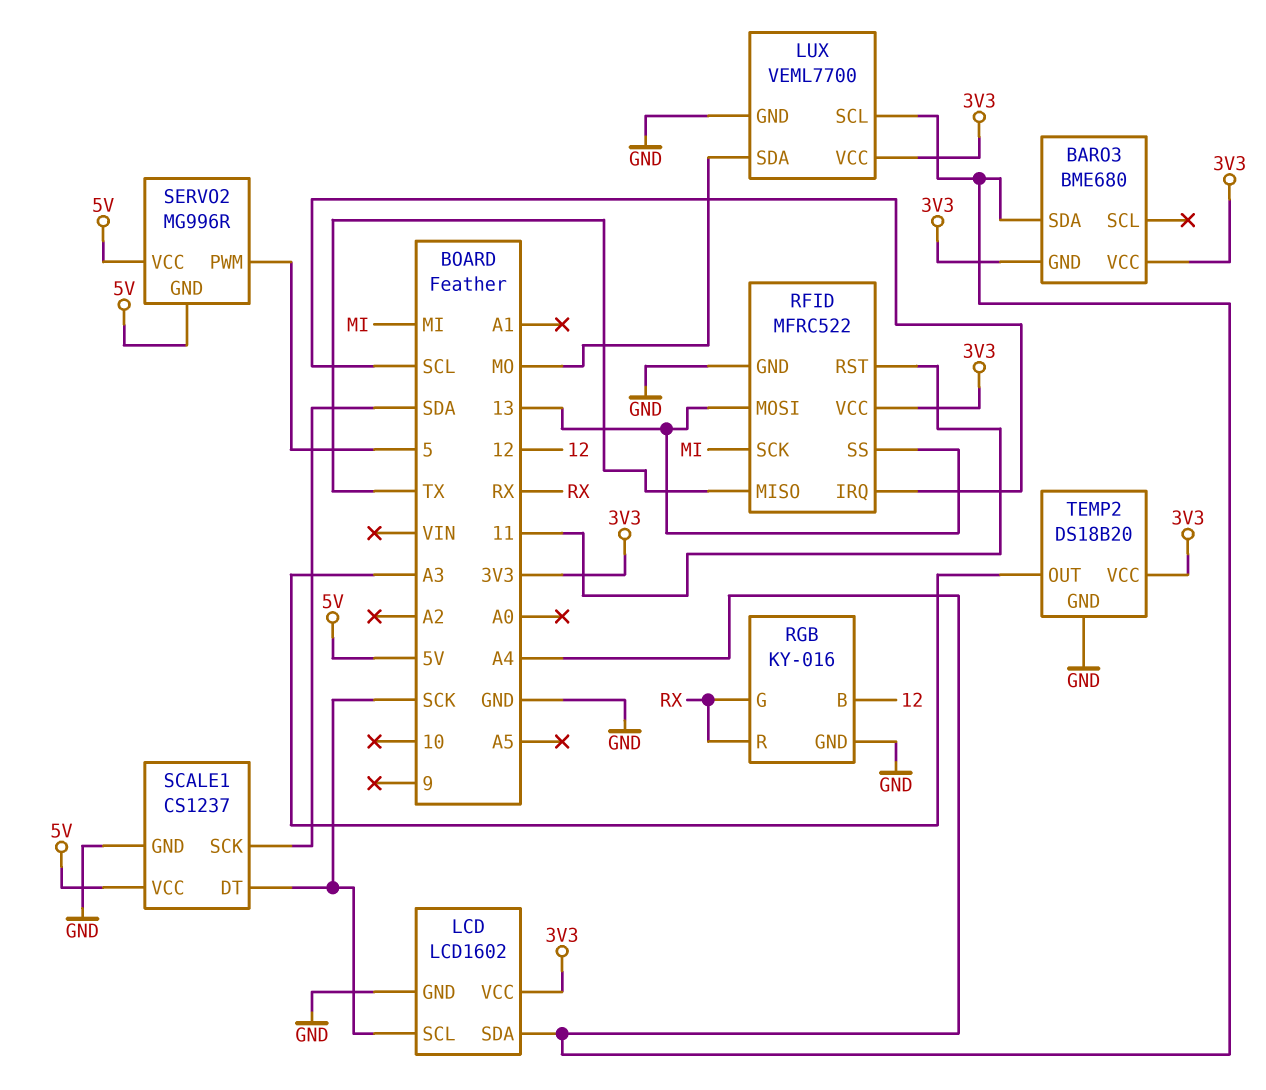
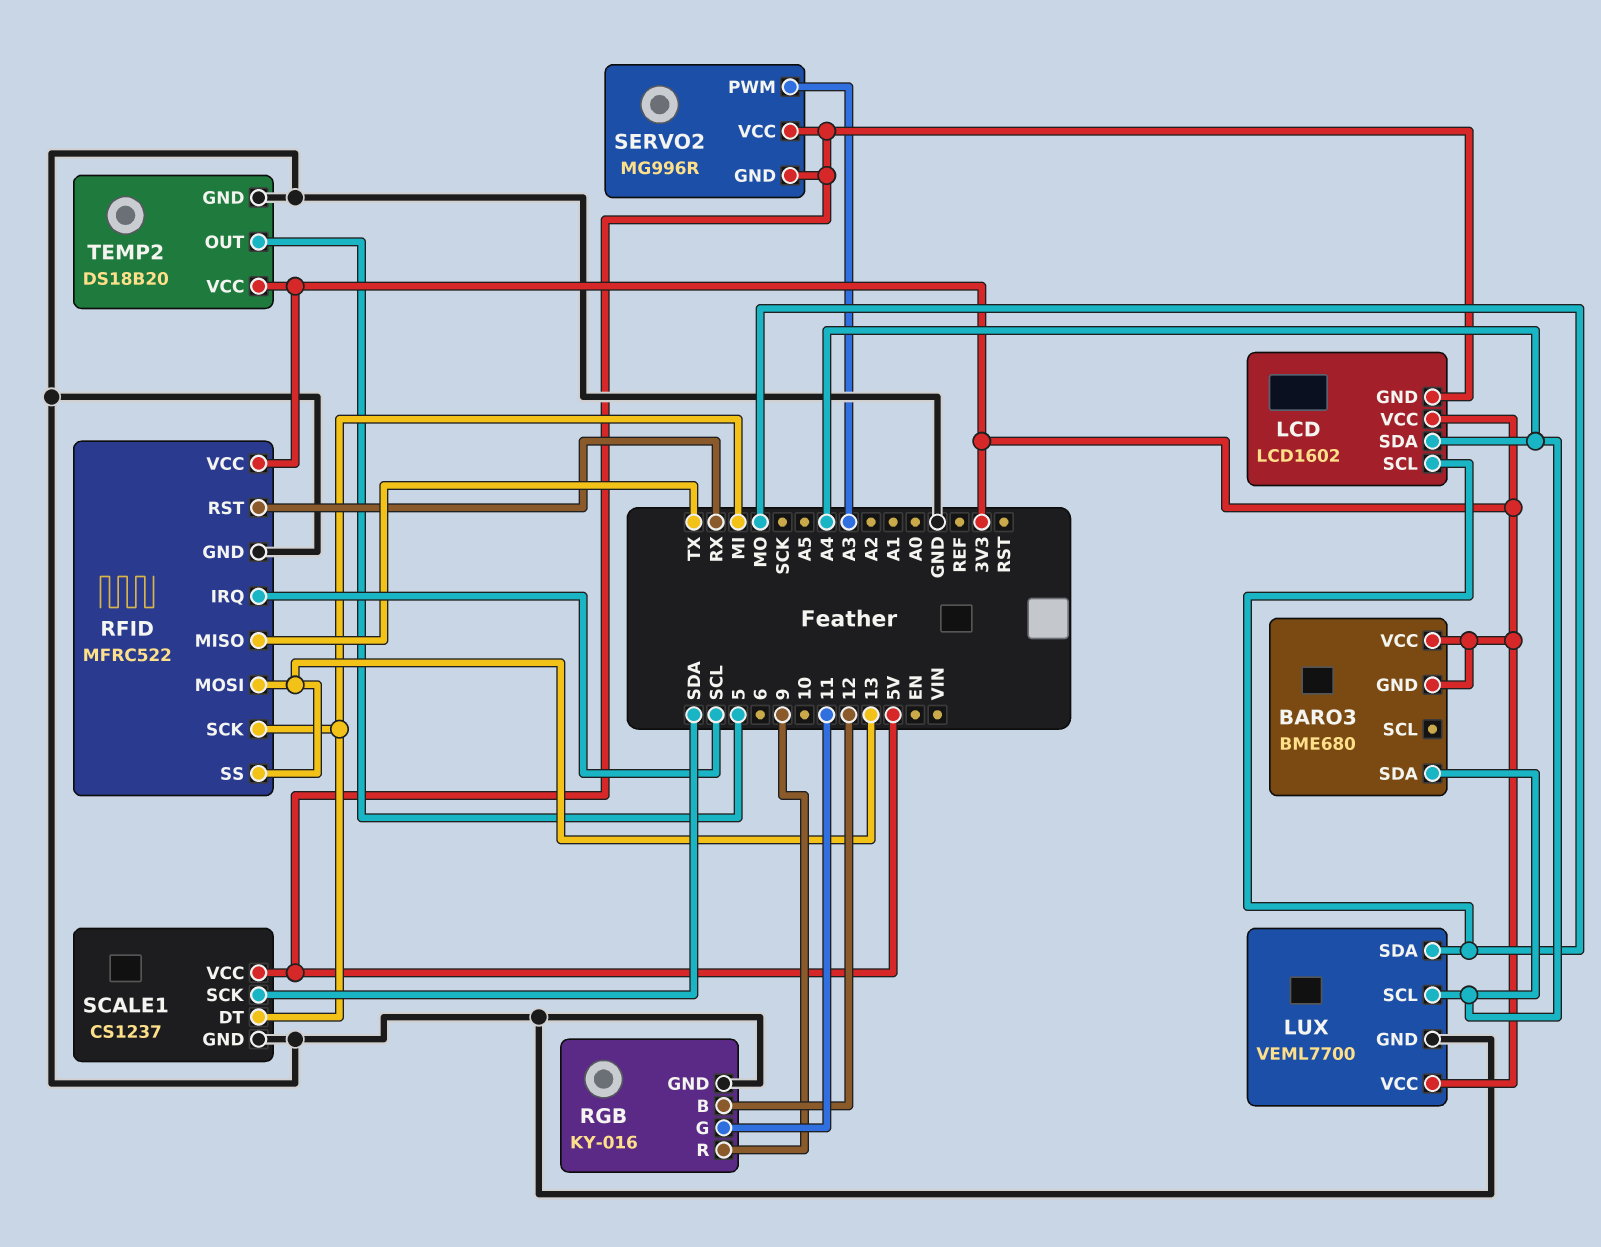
LCD pin GND: GND -> 5V
LCD pin SCL: SCK -> MO
RFID pin RST: 11 -> RX
RGB pin G: RX -> 11
RGB pin R: RX -> 9
SCALE1 pin DT: SCK -> MI
SERVO2 pin PWM: 5 -> A3
TEMP2 pin OUT: A3 -> 5

